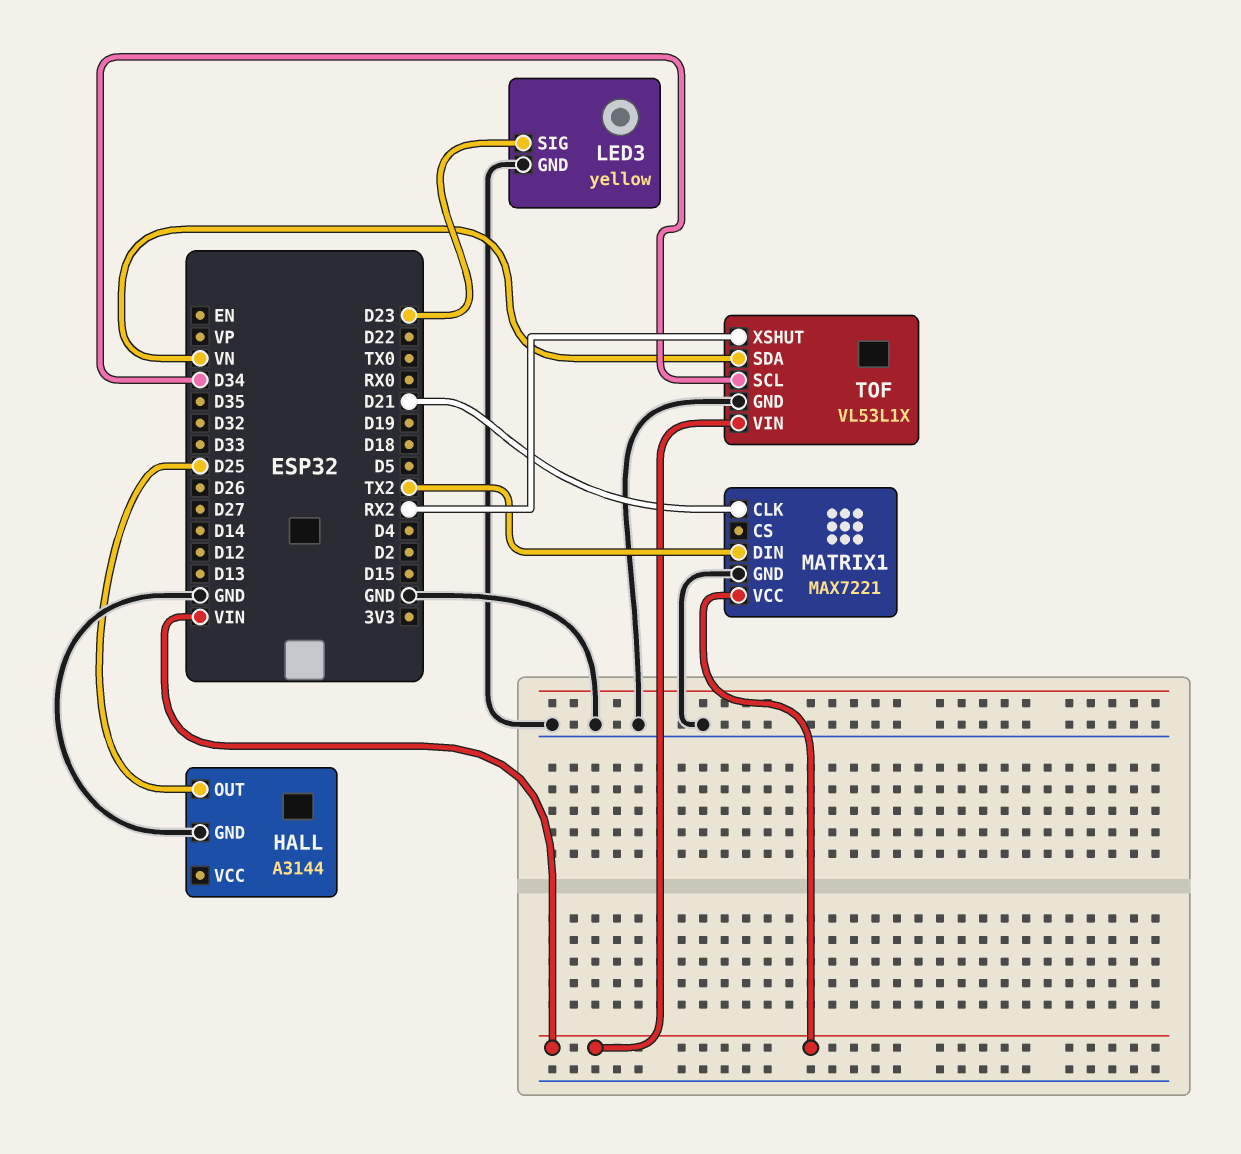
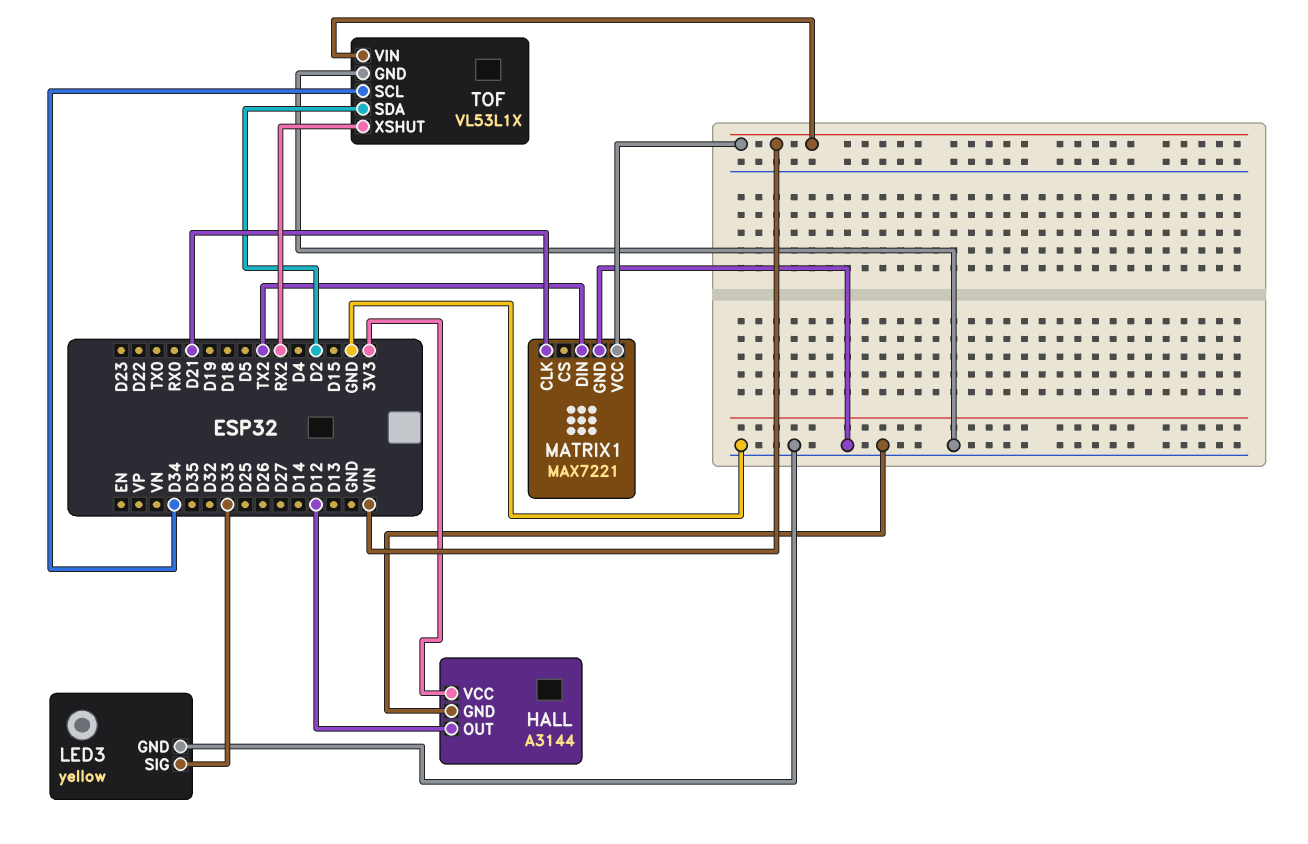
HALL pin OUT: D25 -> D12
HALL pin VCC: none -> 3V3
LED3 pin SIG: D23 -> D33
TOF pin SDA: VN -> D2

